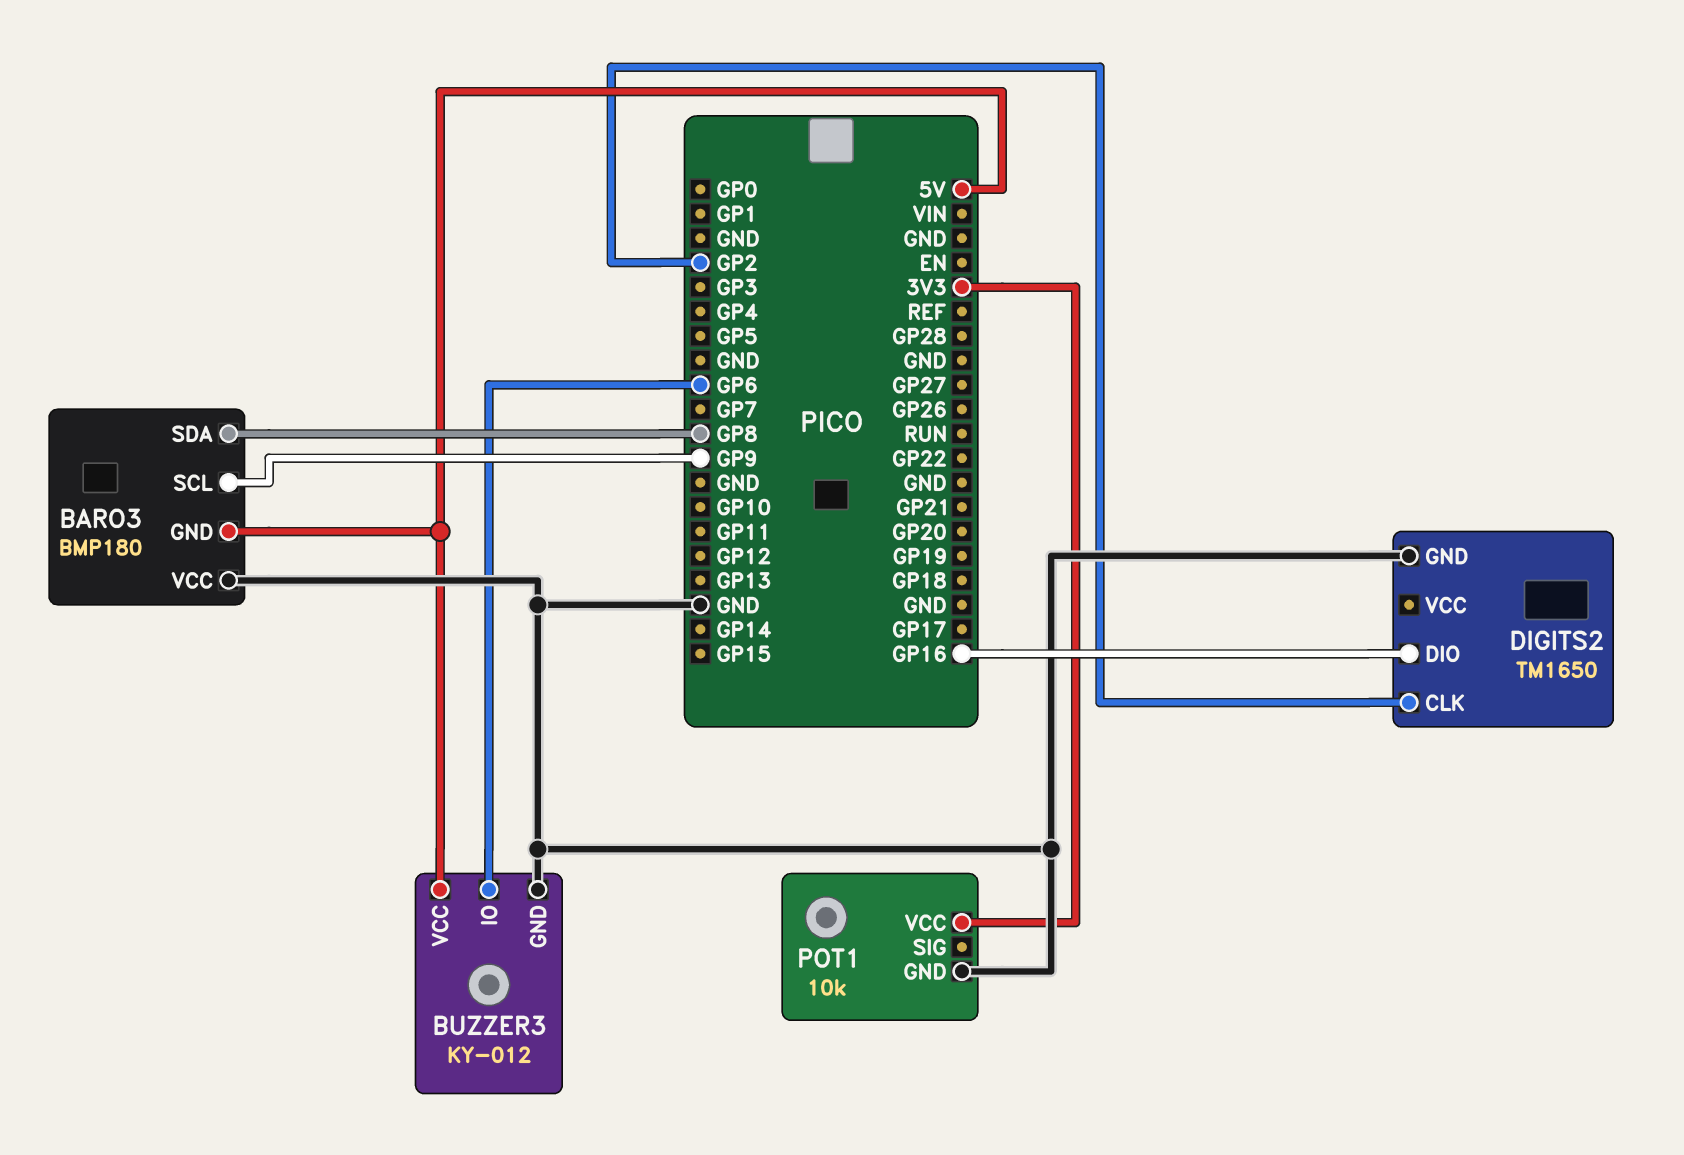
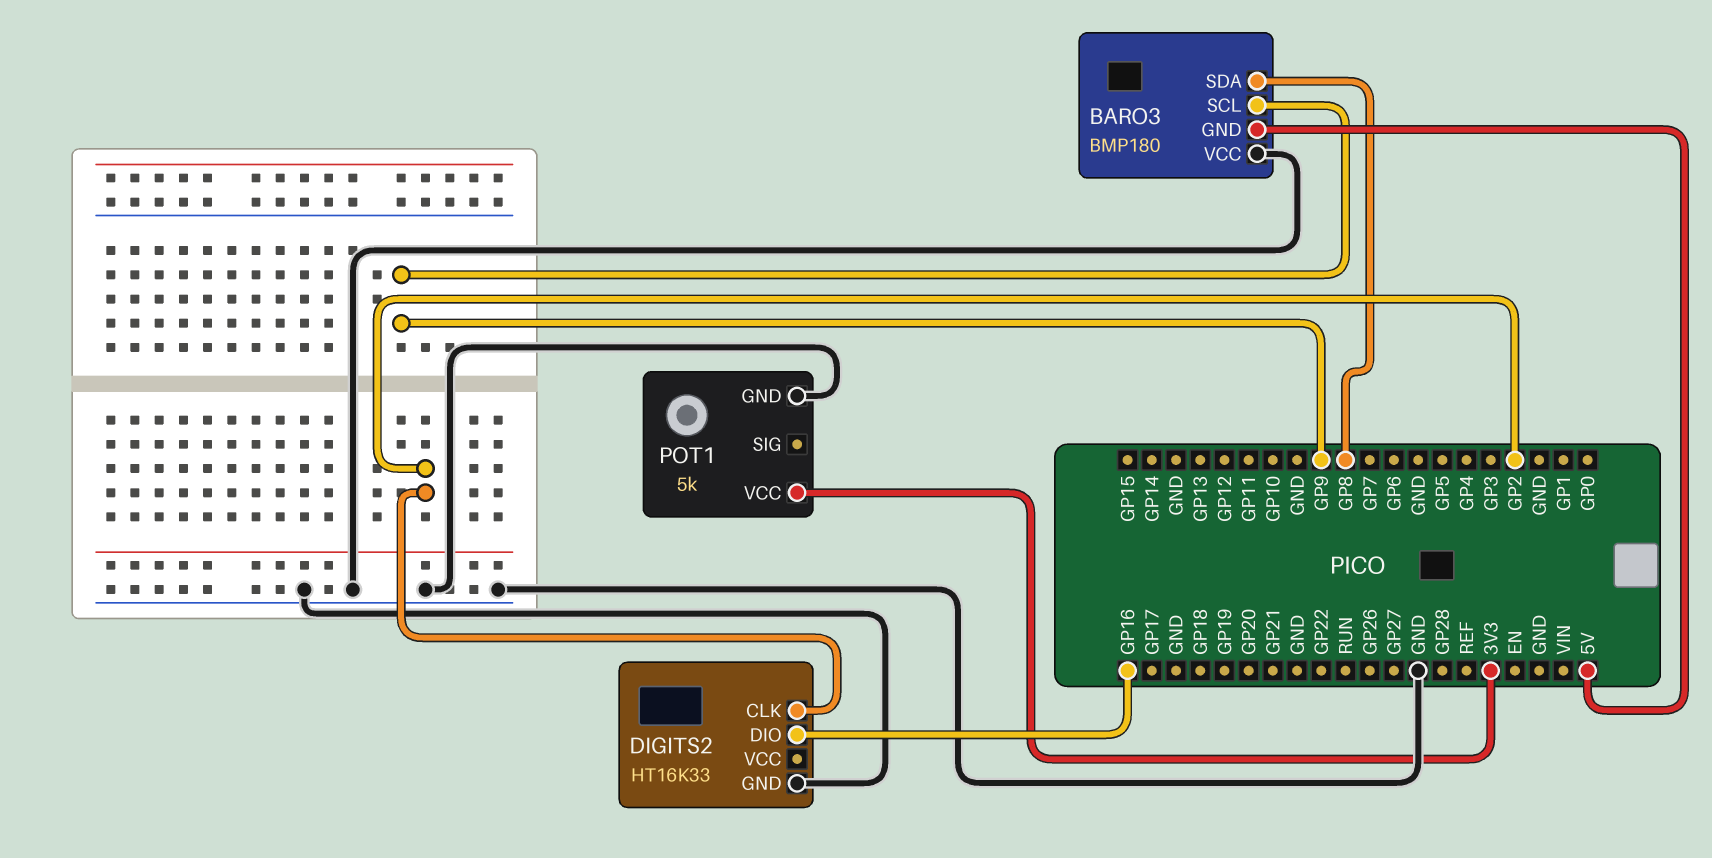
BUZZER3: KY-012 -> none
BUZZER3 pin GND: GND -> none
BUZZER3 pin IO: GP6 -> none
BUZZER3 pin VCC: 5V -> none
DIGITS2: TM1650 -> HT16K33
POT1: 10k -> 5k

